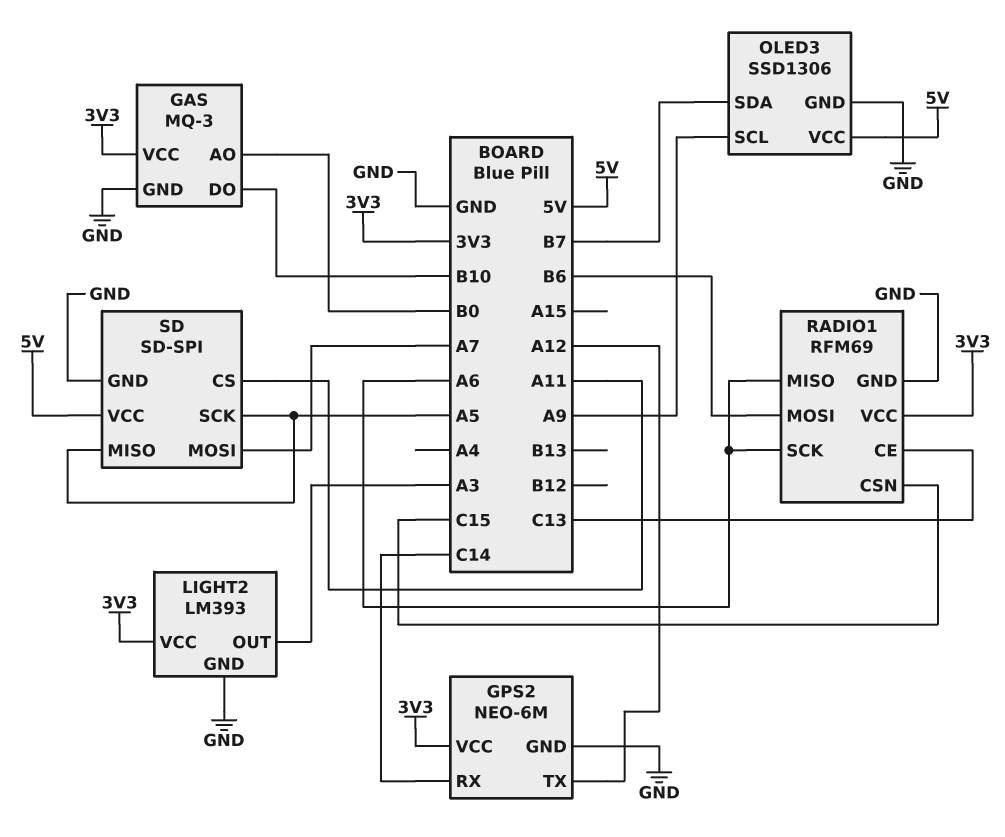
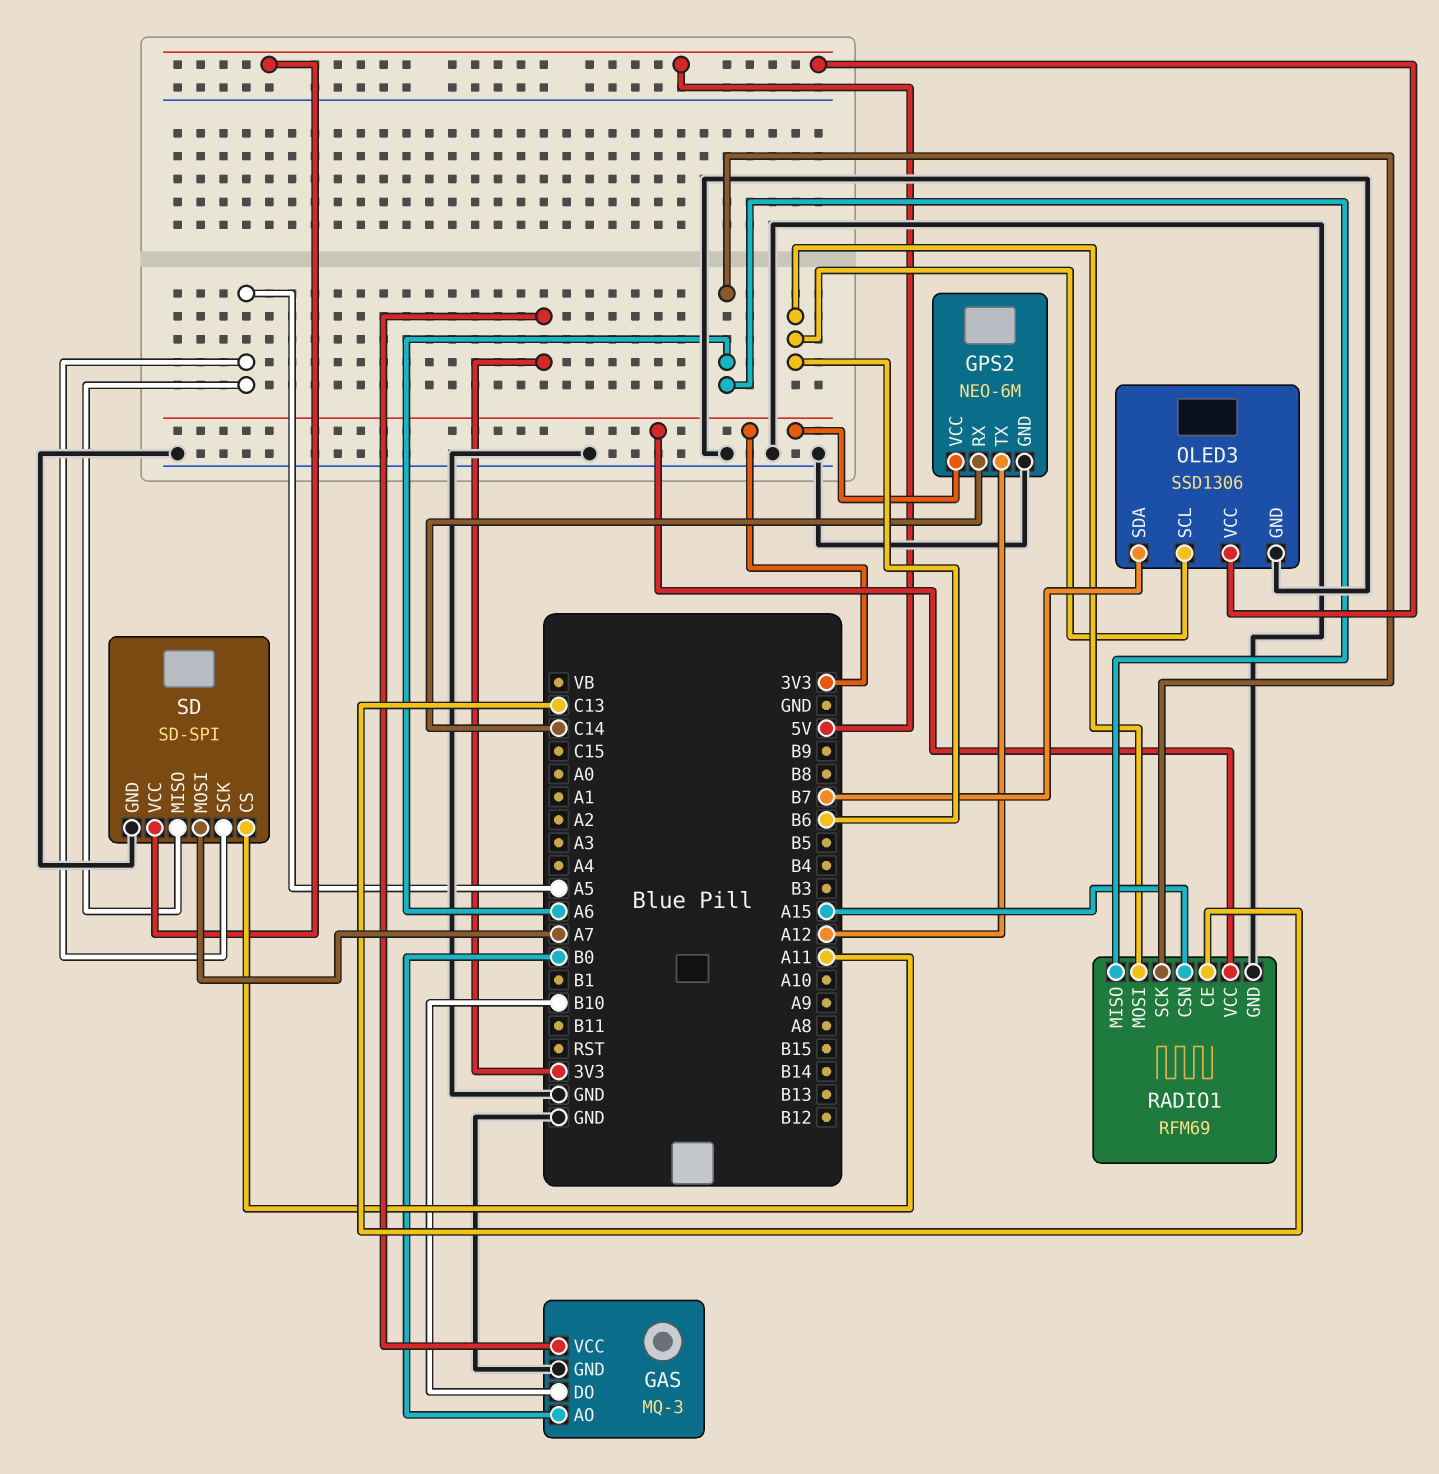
LIGHT2: LM393 -> none
LIGHT2 pin GND: GND -> none
LIGHT2 pin OUT: A3 -> none
LIGHT2 pin VCC: 3V3 -> none
OLED3 pin SCL: A9 -> B6
RADIO1 pin CSN: C15 -> A15

